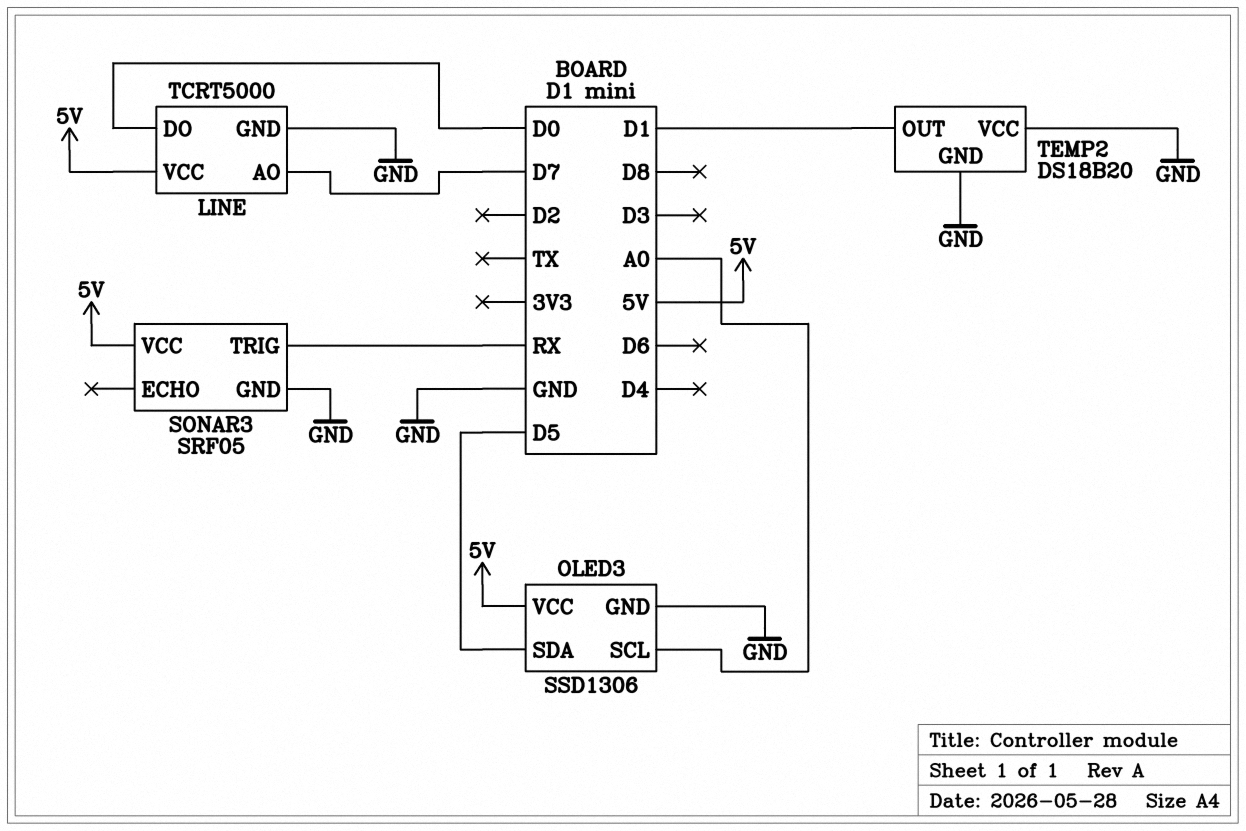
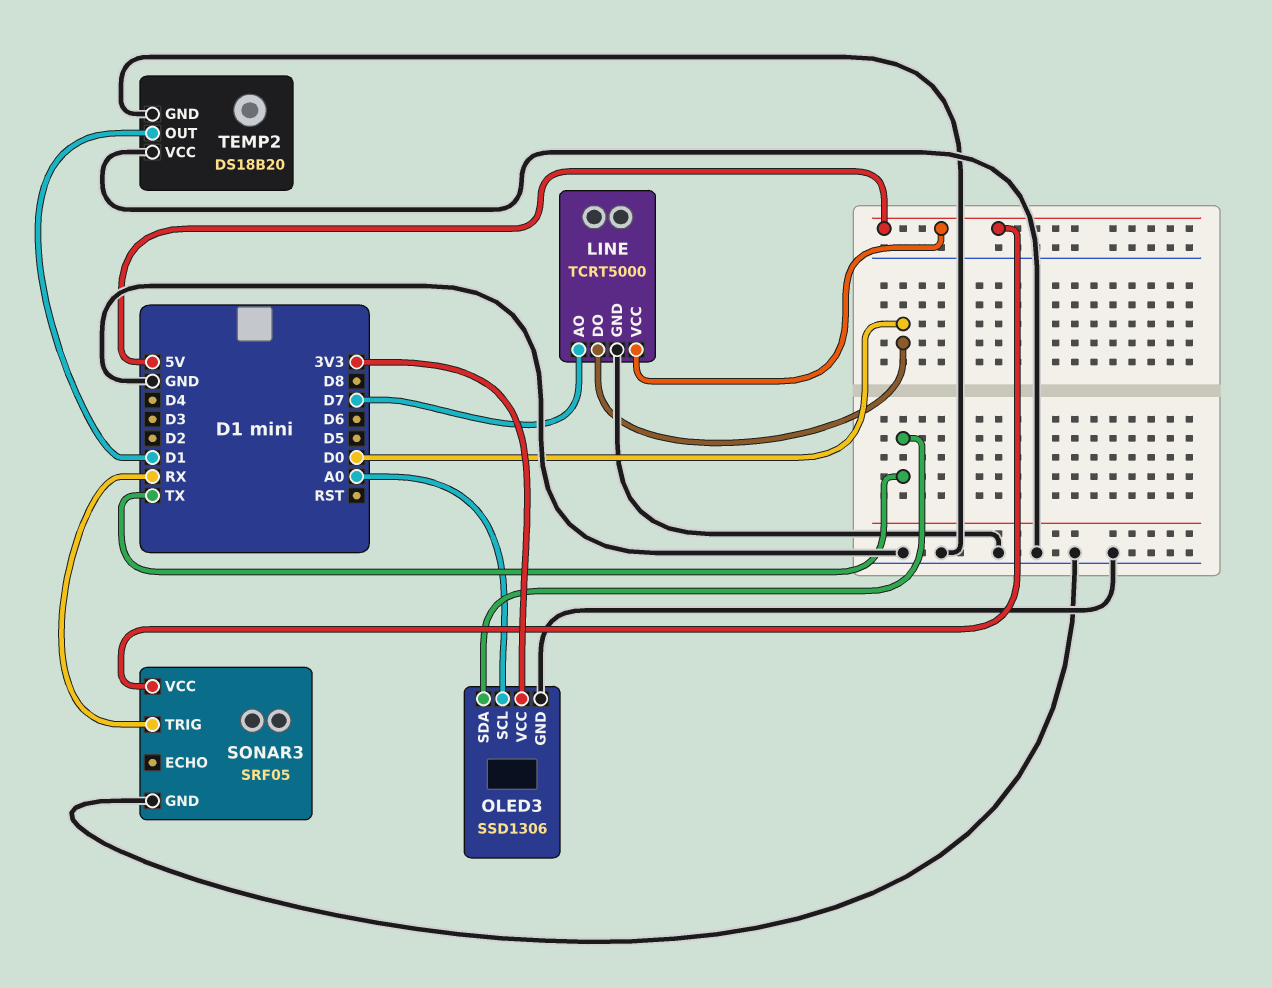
OLED3 pin SDA: D5 -> TX
OLED3 pin VCC: 5V -> 3V3

